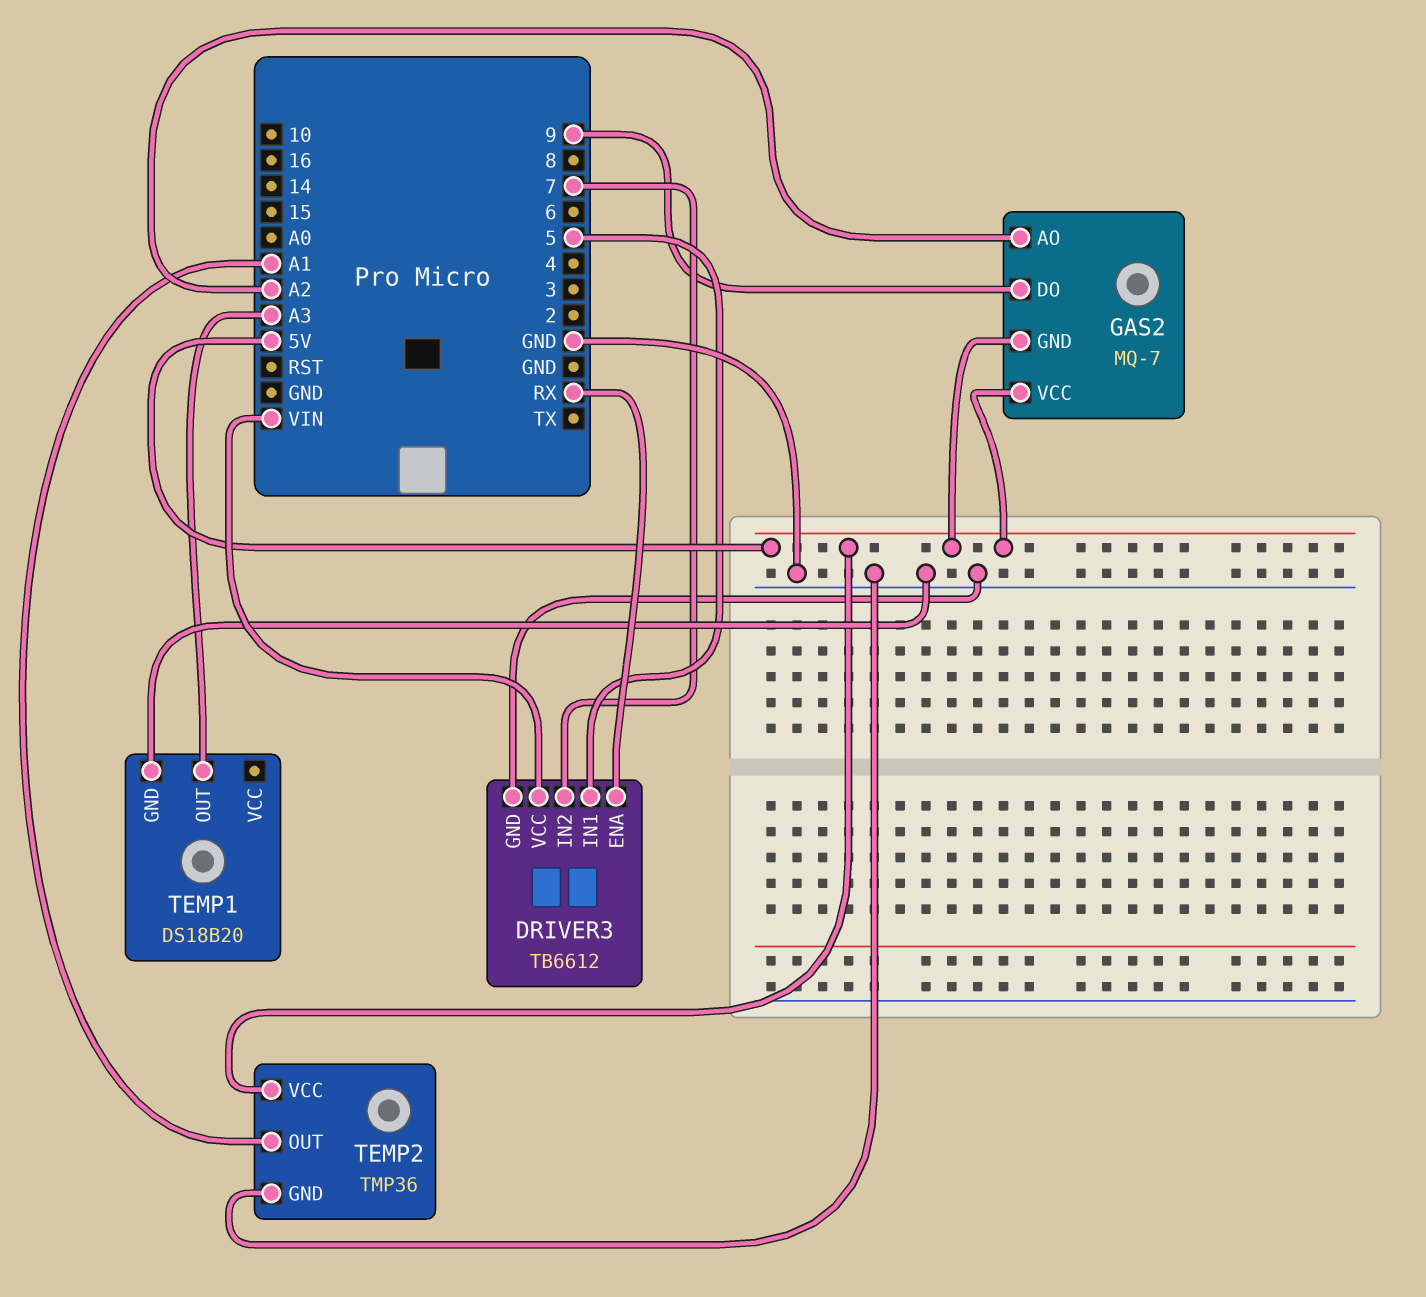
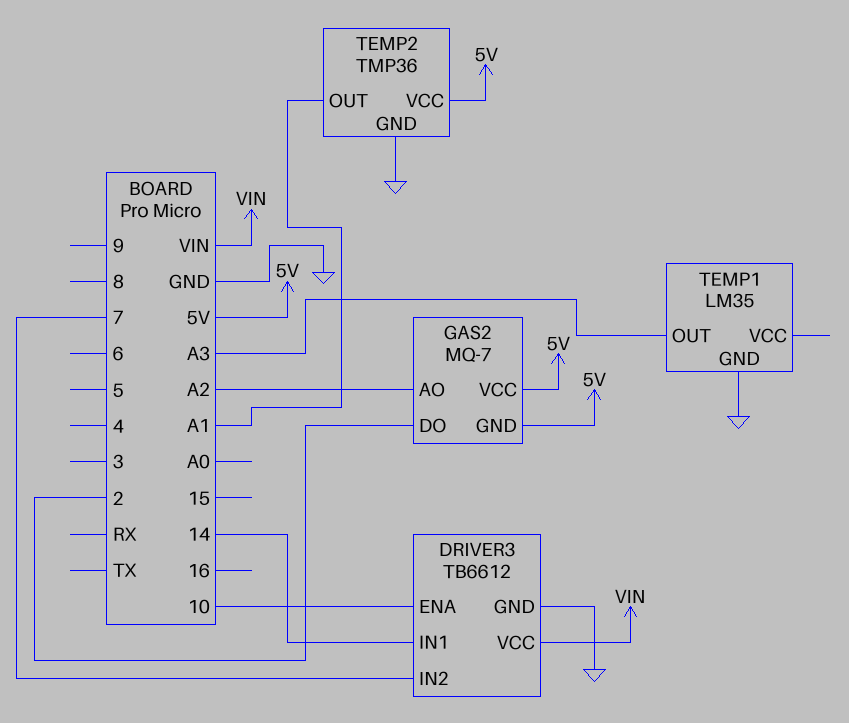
DRIVER3 pin ENA: RX -> 10
DRIVER3 pin IN1: 5 -> 14
GAS2 pin DO: 9 -> 2
TEMP1: DS18B20 -> LM35

